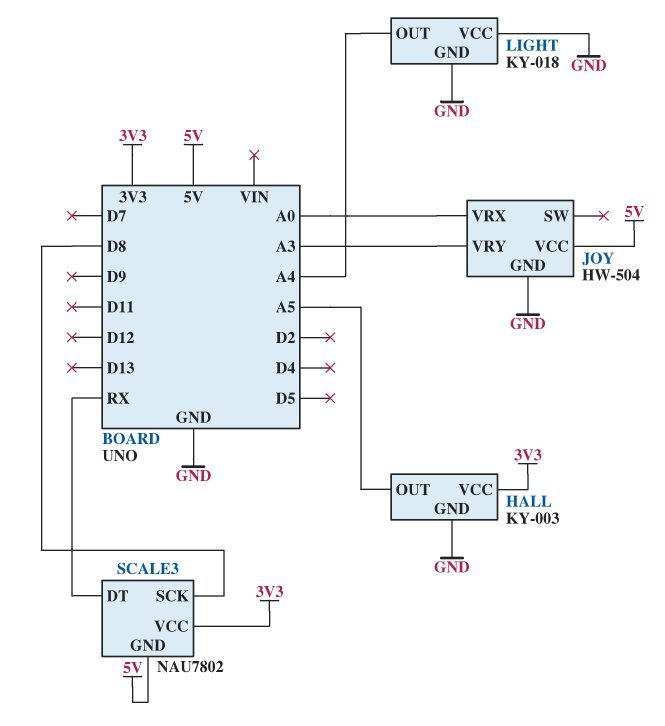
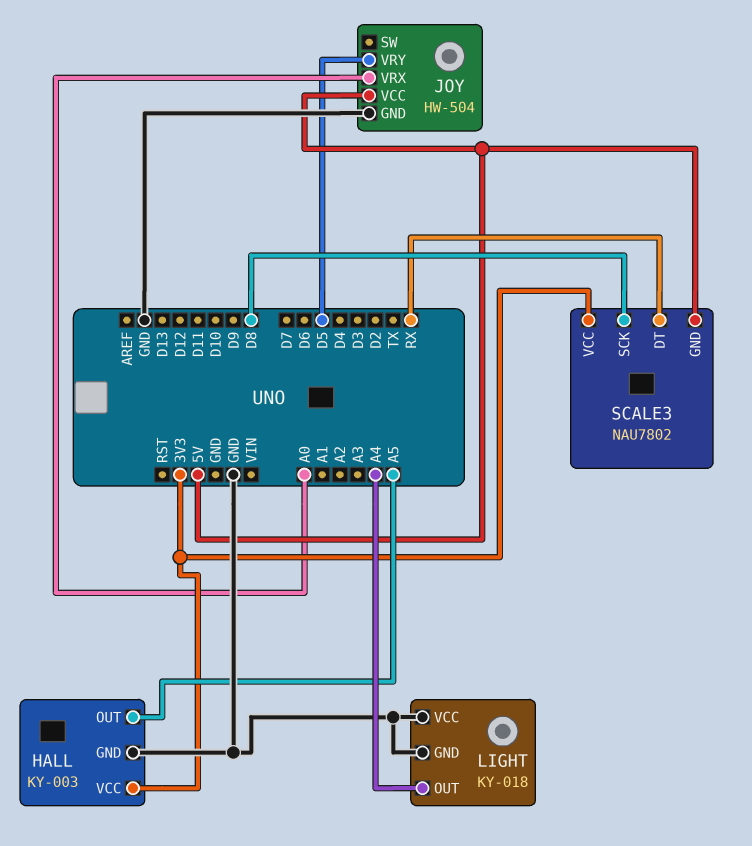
JOY pin VRY: A3 -> D5

